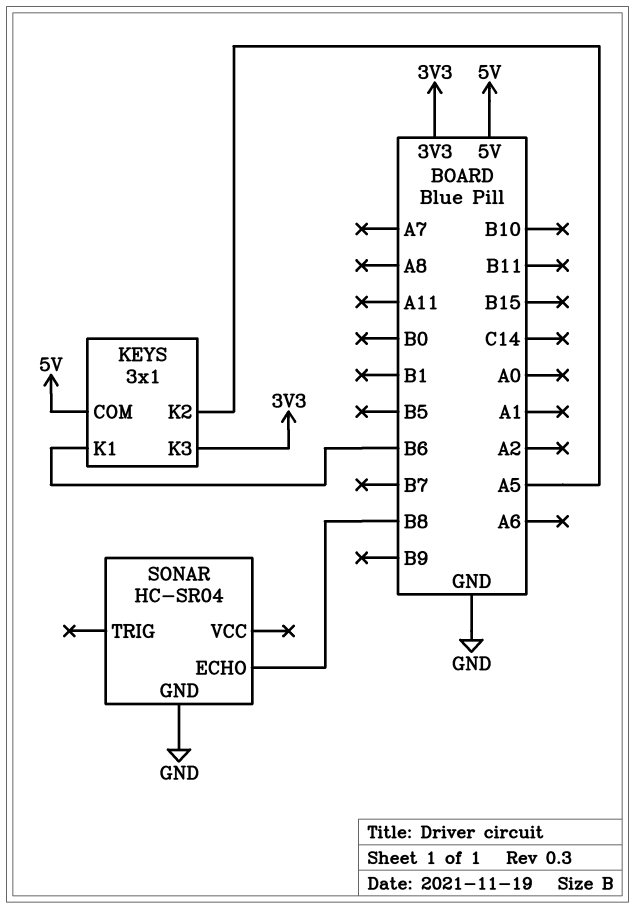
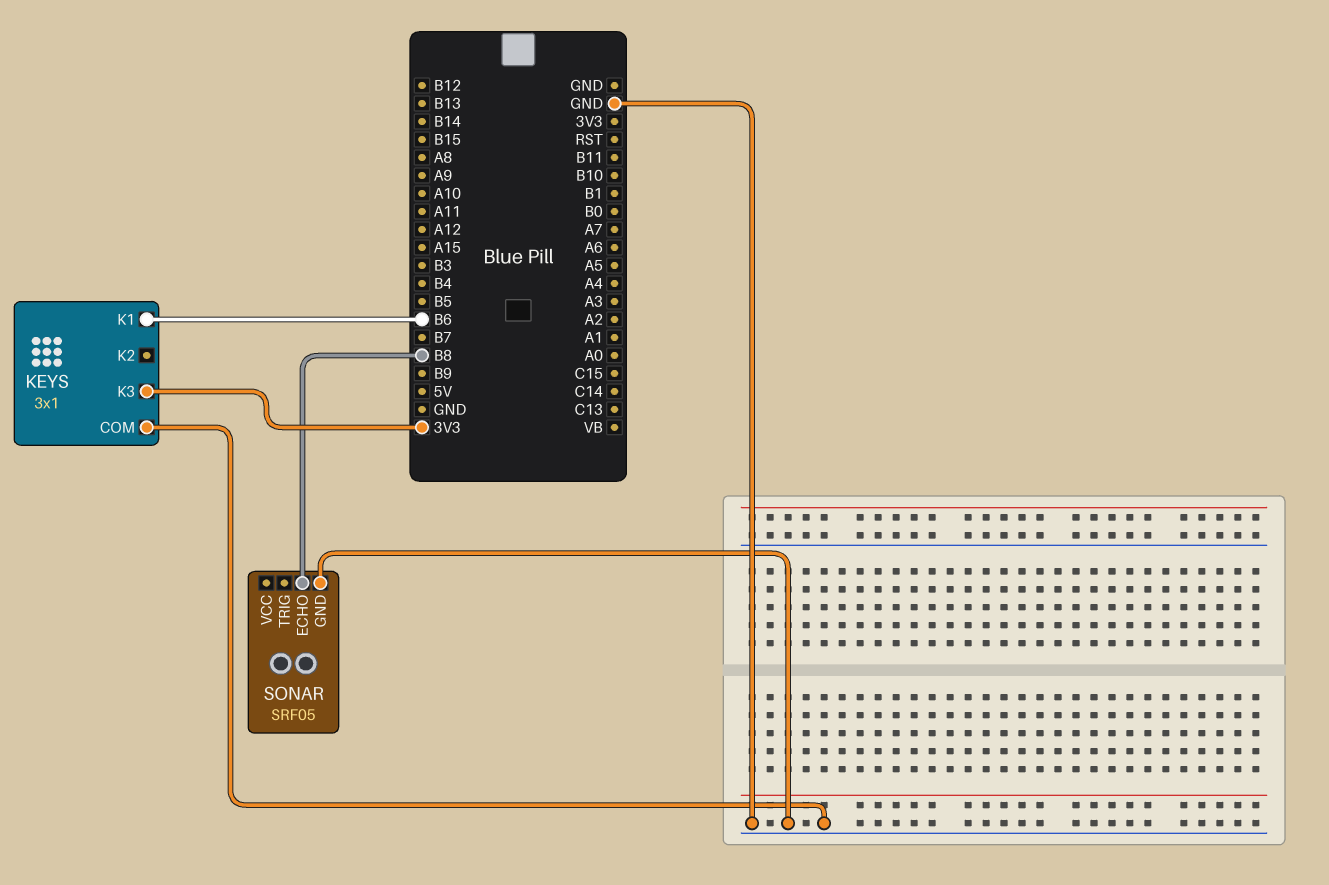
KEYS pin COM: 5V -> GND
KEYS pin K2: A5 -> none
SONAR: HC-SR04 -> SRF05

